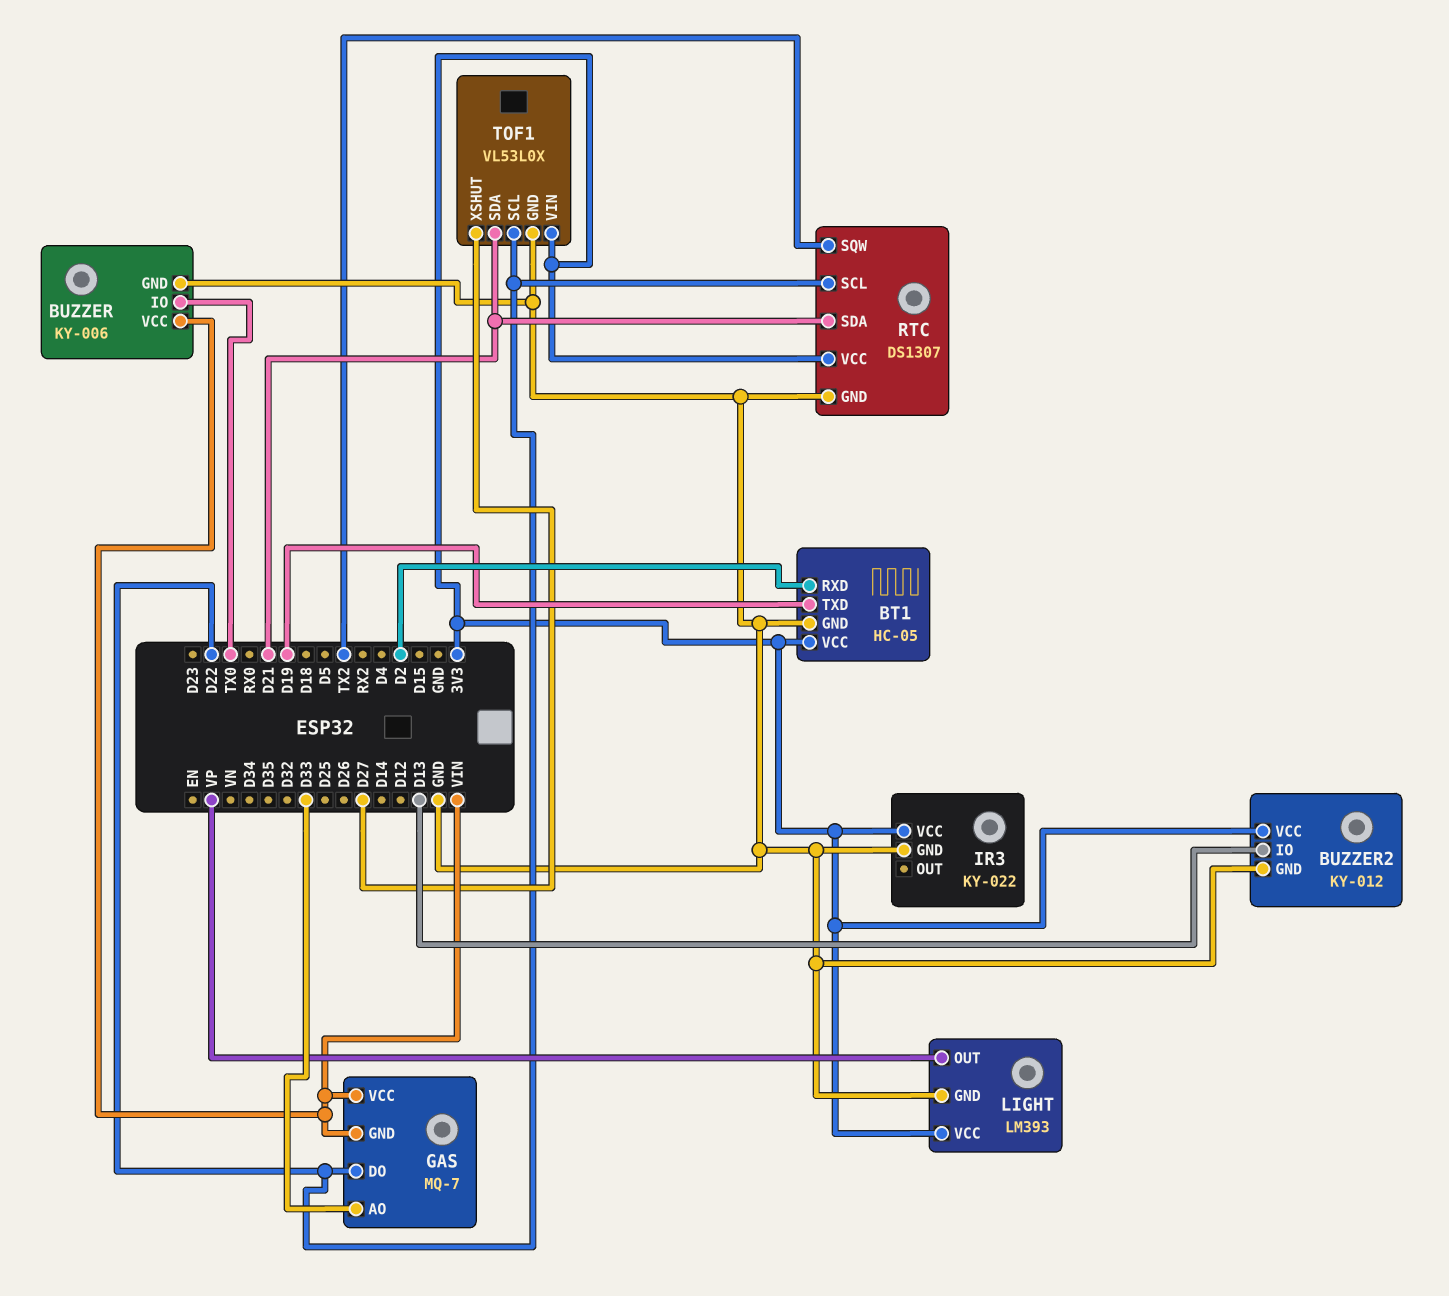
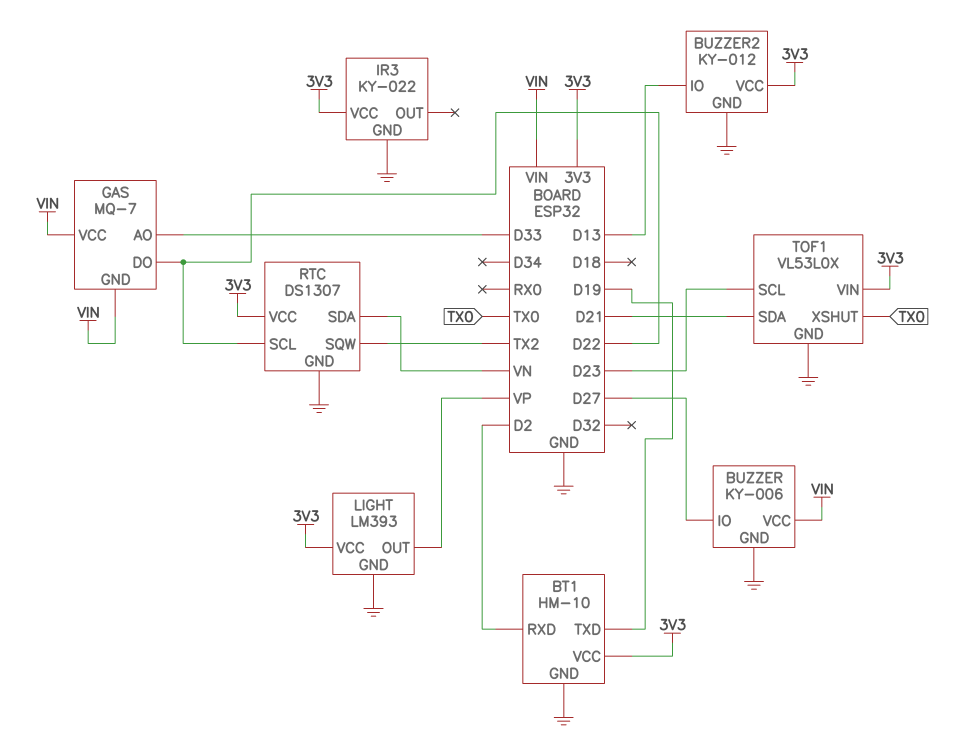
BT1: HC-05 -> HM-10
BUZZER pin IO: TX0 -> D27
RTC pin SDA: D21 -> VN
TOF1 pin SCL: D22 -> D23
TOF1 pin XSHUT: D27 -> TX0

